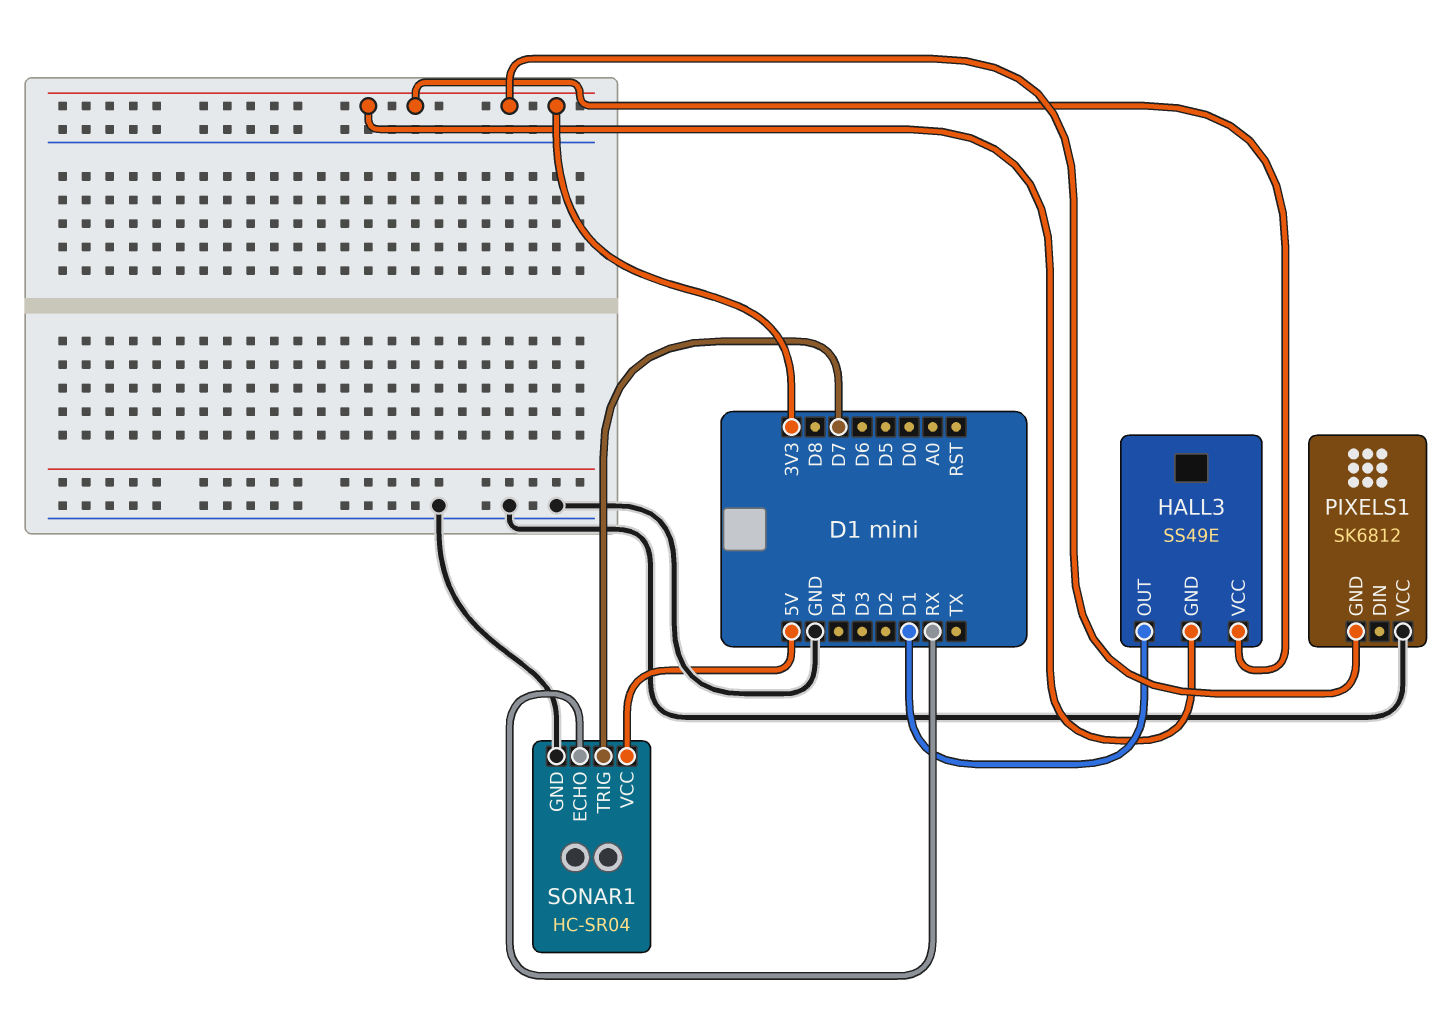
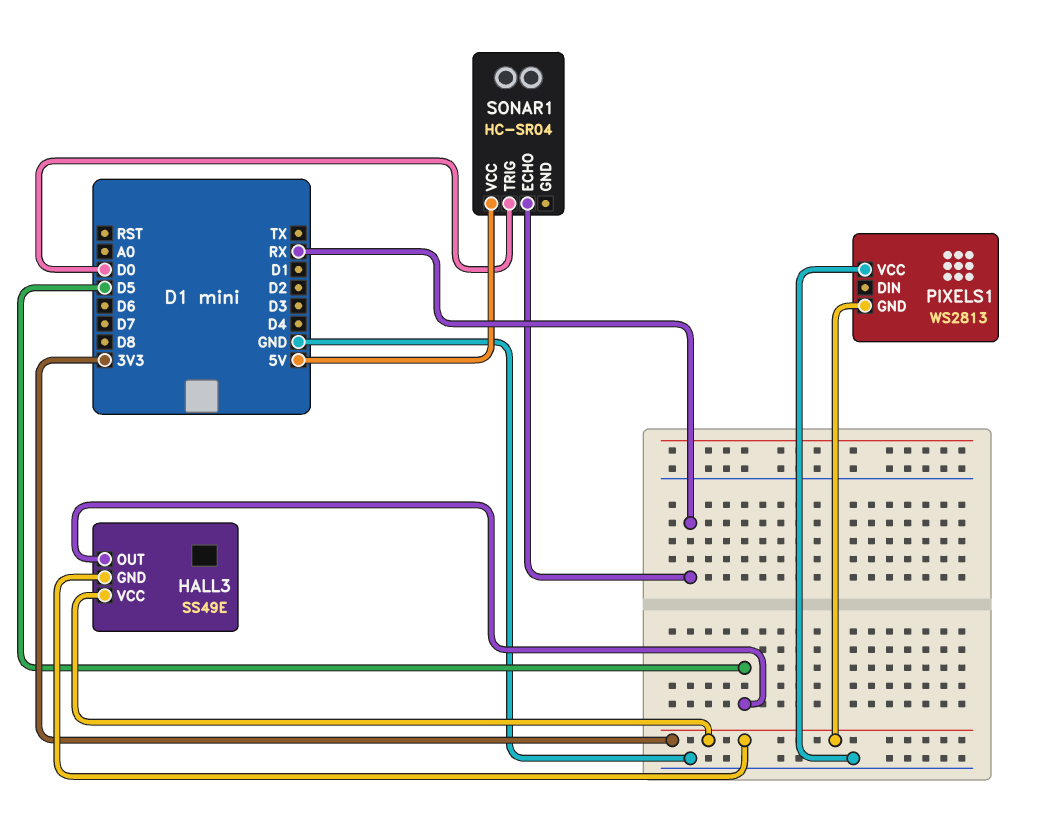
HALL3 pin OUT: D1 -> D5
PIXELS1: SK6812 -> WS2813
SONAR1 pin GND: GND -> none
SONAR1 pin TRIG: D7 -> D0

